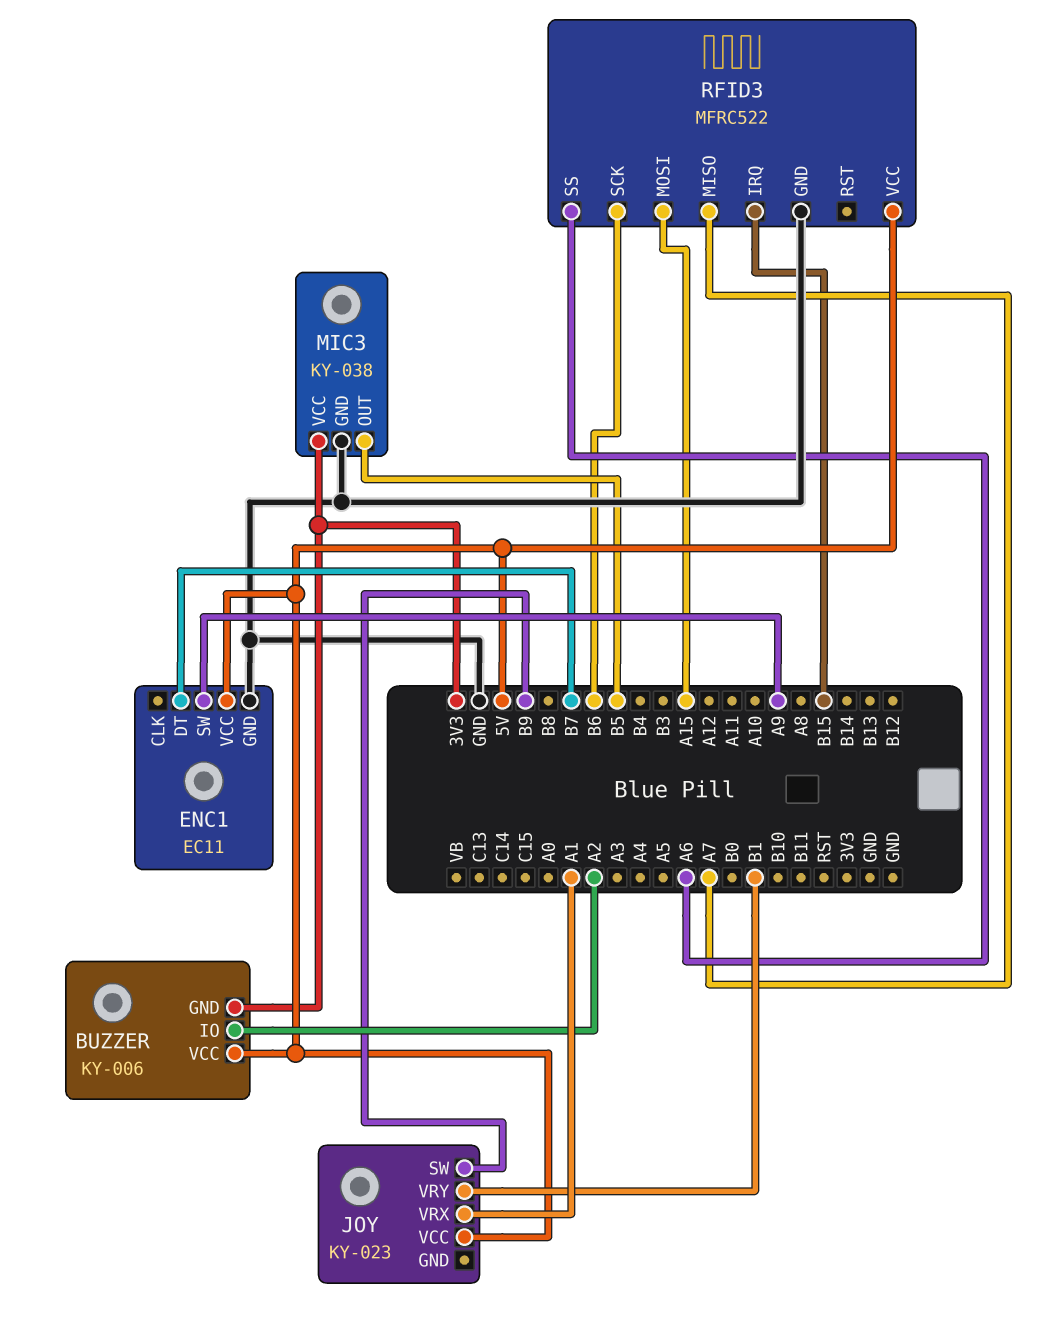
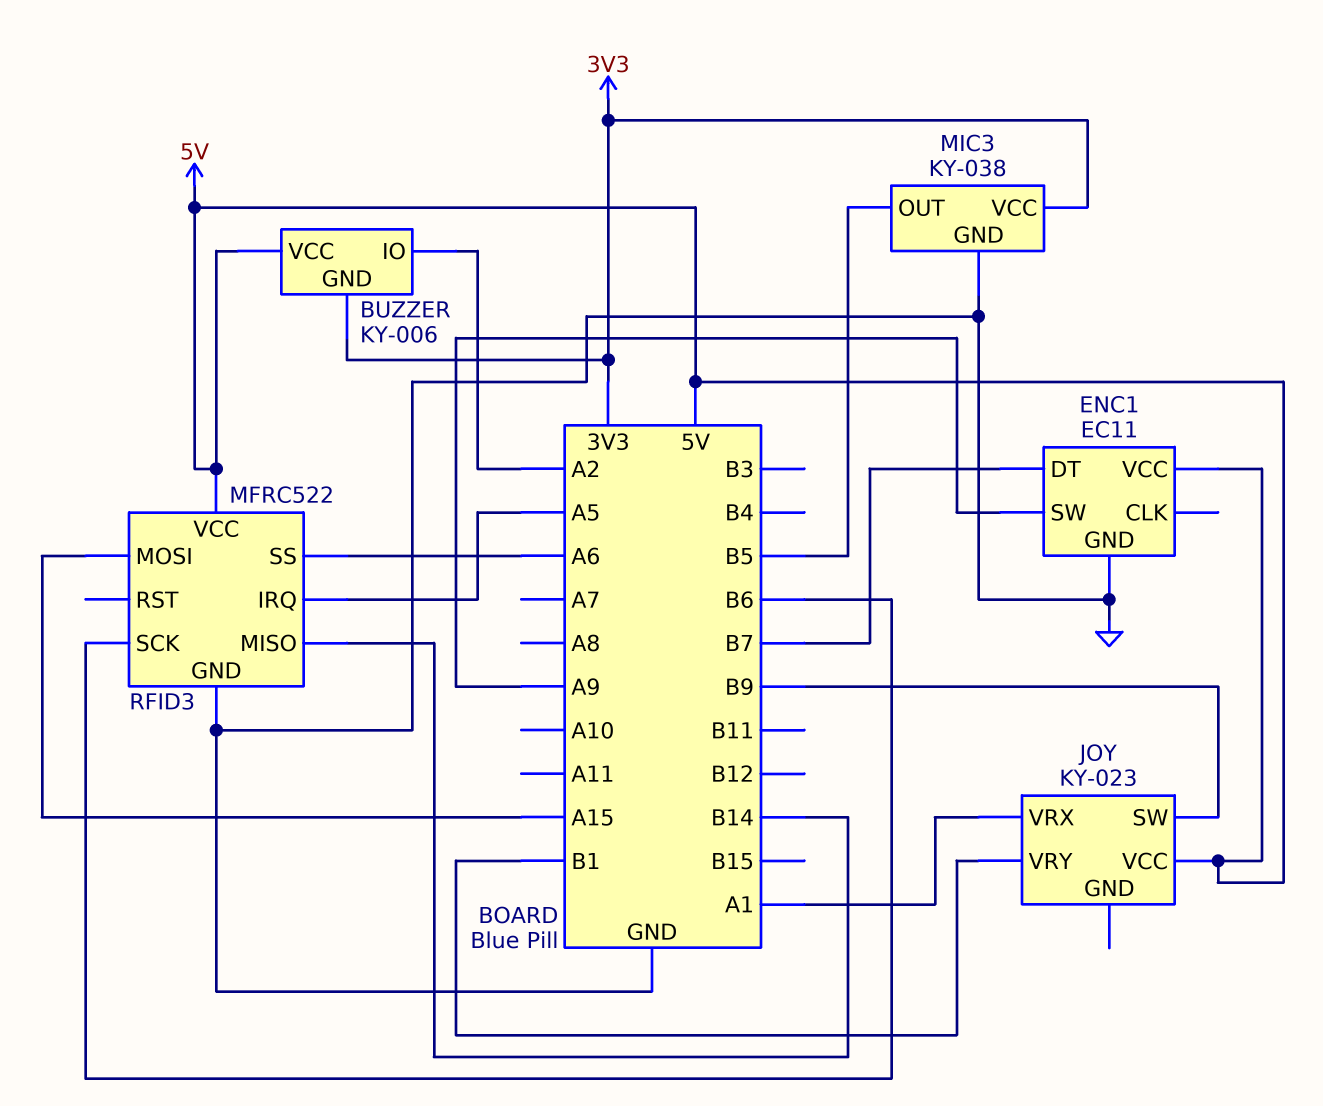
RFID3 pin IRQ: B15 -> A5
RFID3 pin MISO: A7 -> B14

